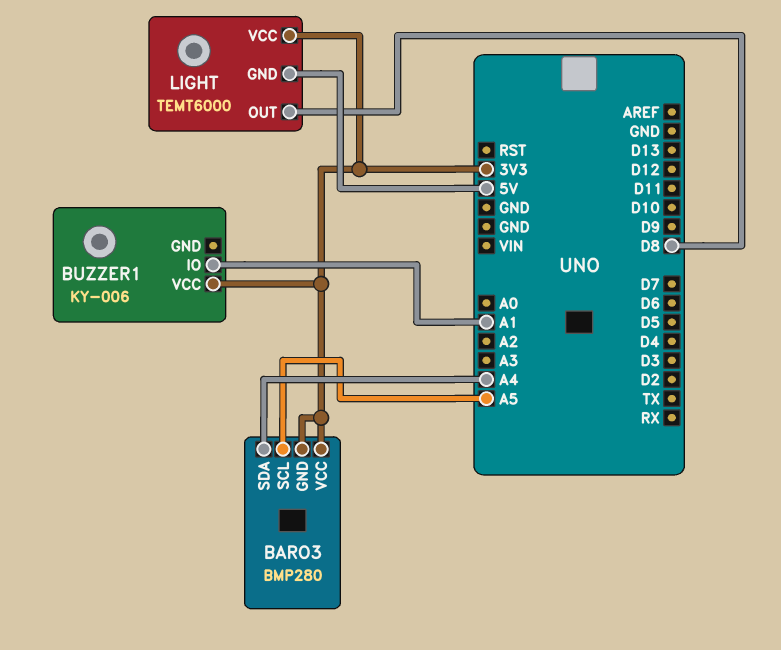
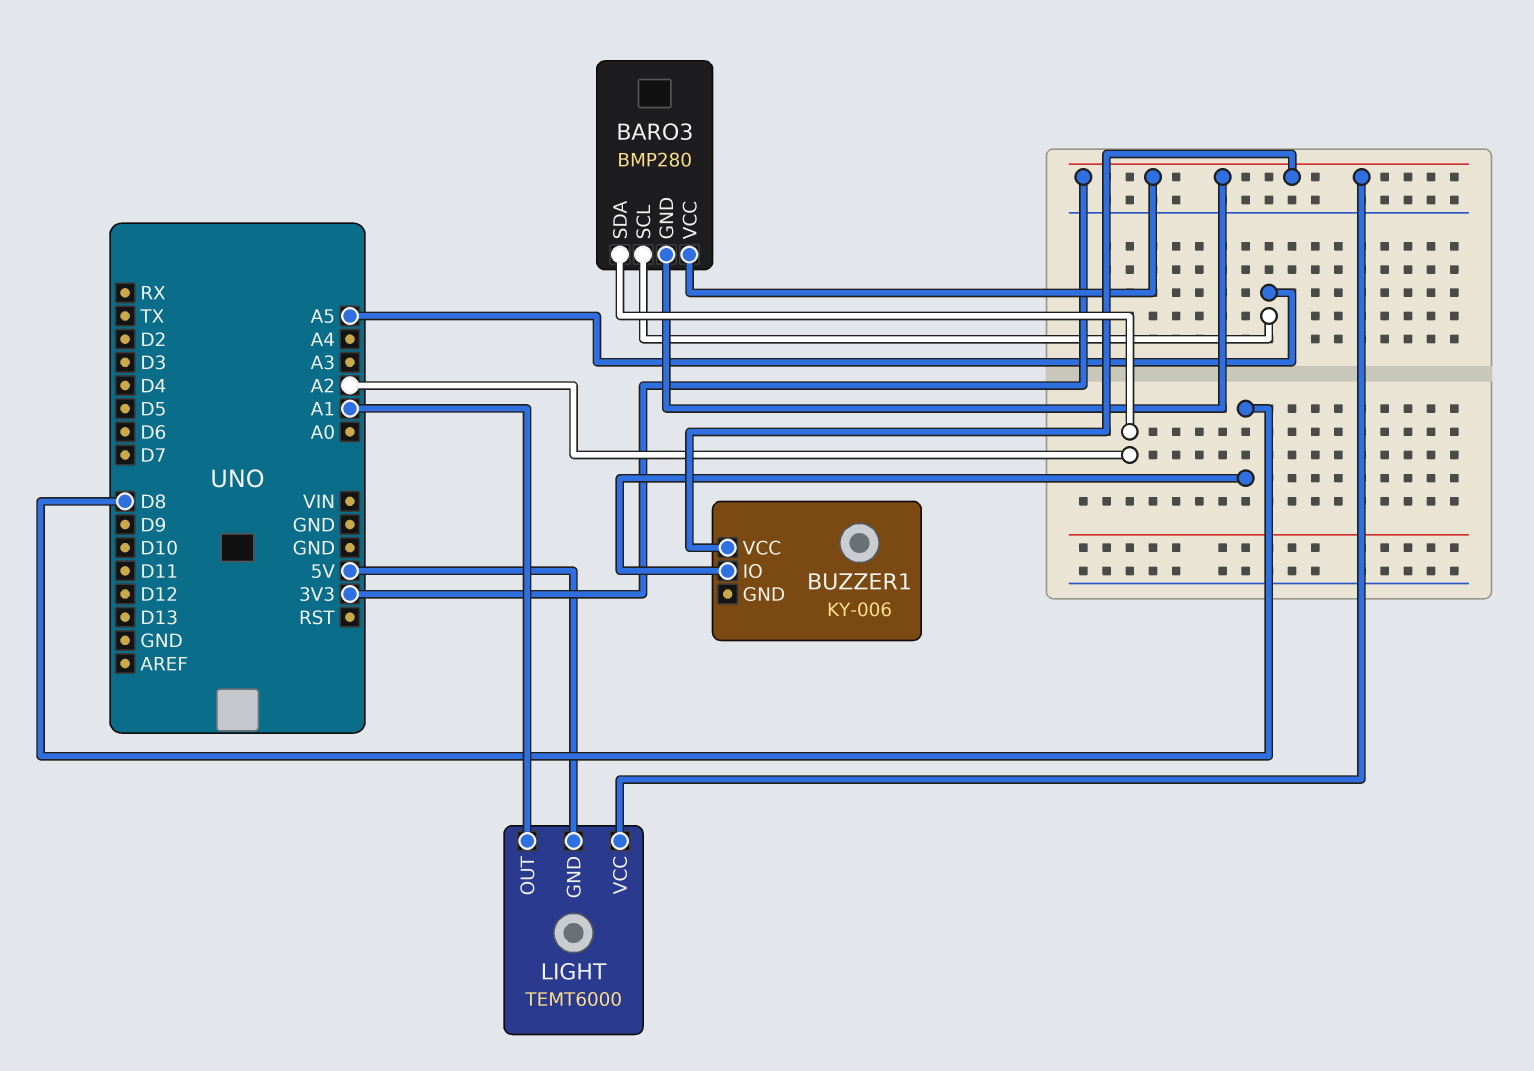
BARO3 pin SDA: A4 -> A2
BUZZER1 pin IO: A1 -> D8
LIGHT pin OUT: D8 -> A1

